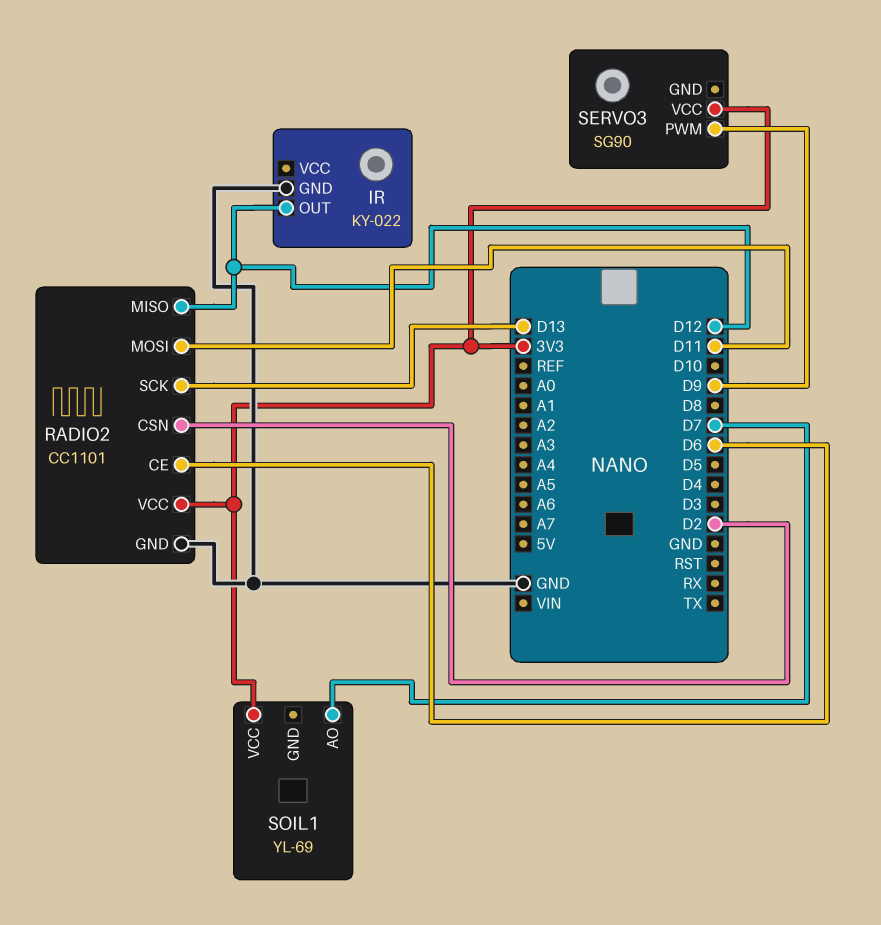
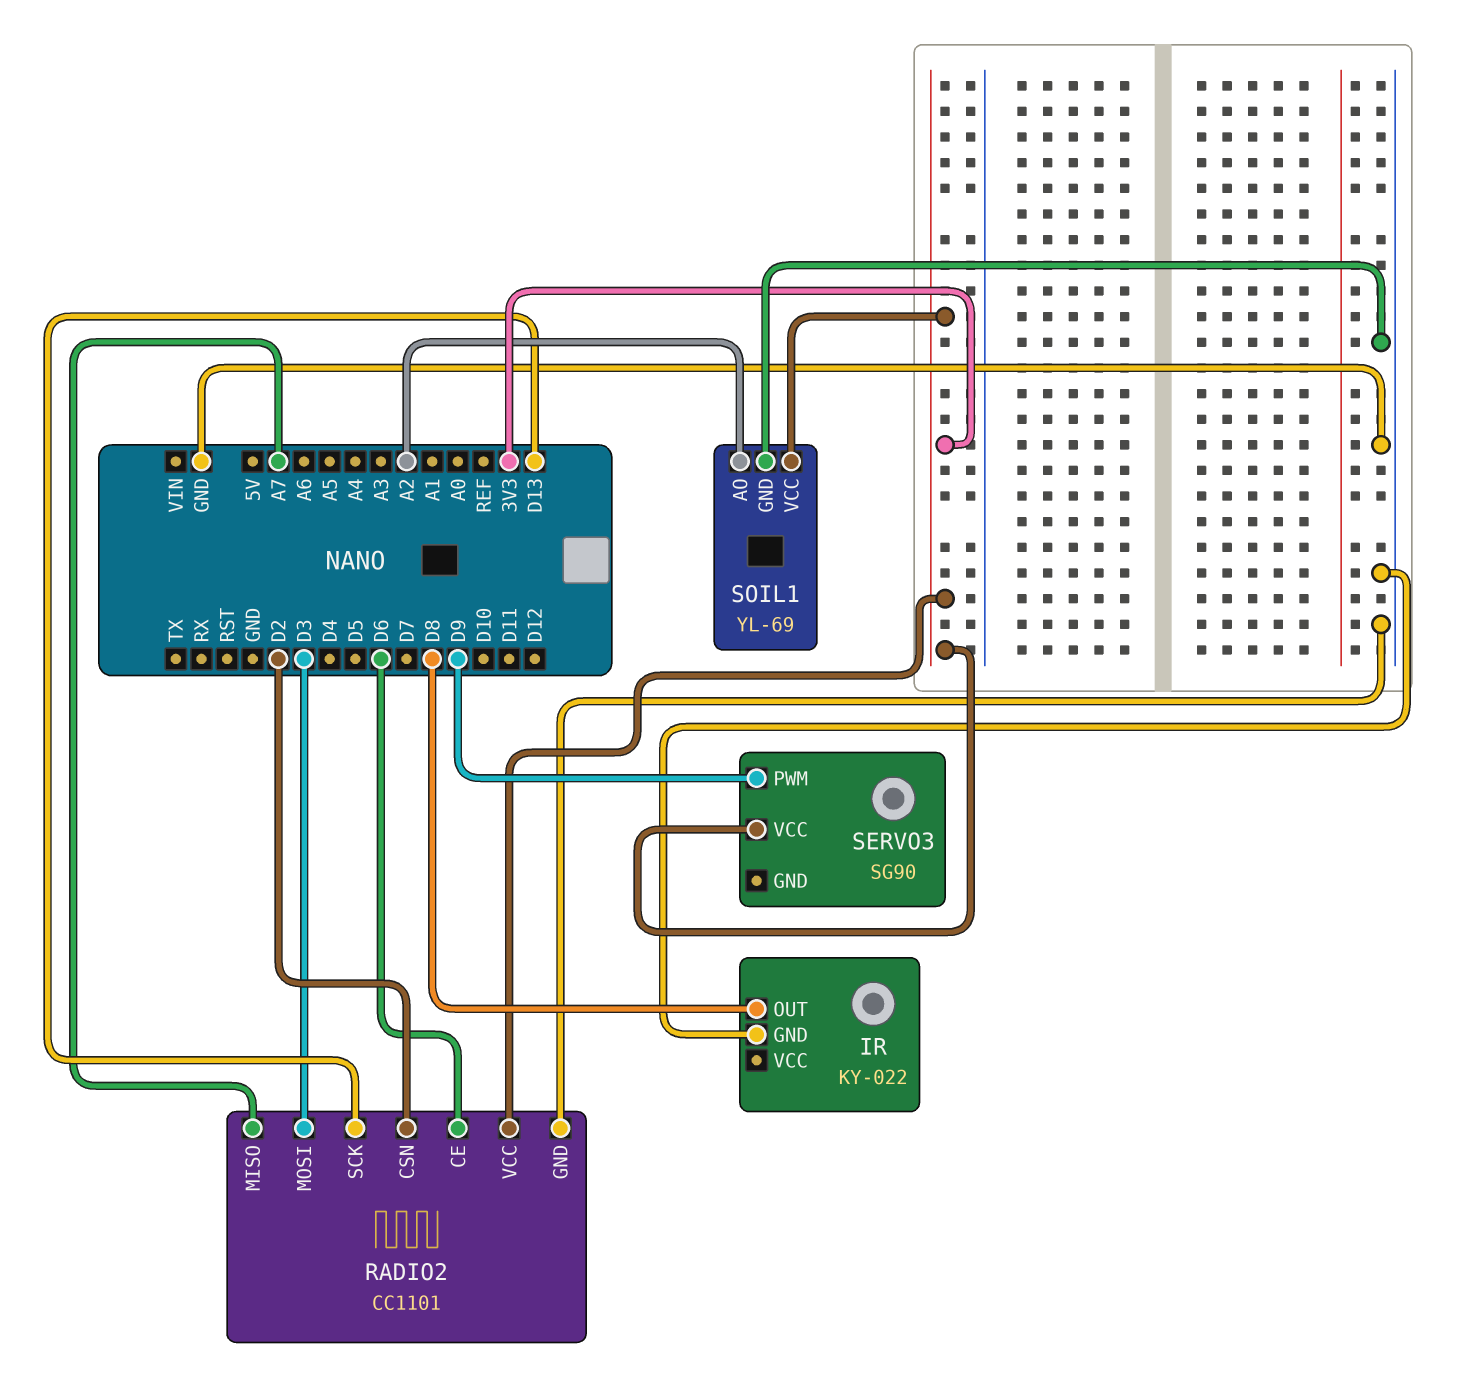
IR pin OUT: D12 -> D8
RADIO2 pin MISO: D12 -> A7
RADIO2 pin MOSI: D11 -> D3
SOIL1 pin AO: D7 -> A2
SOIL1 pin GND: none -> GND

